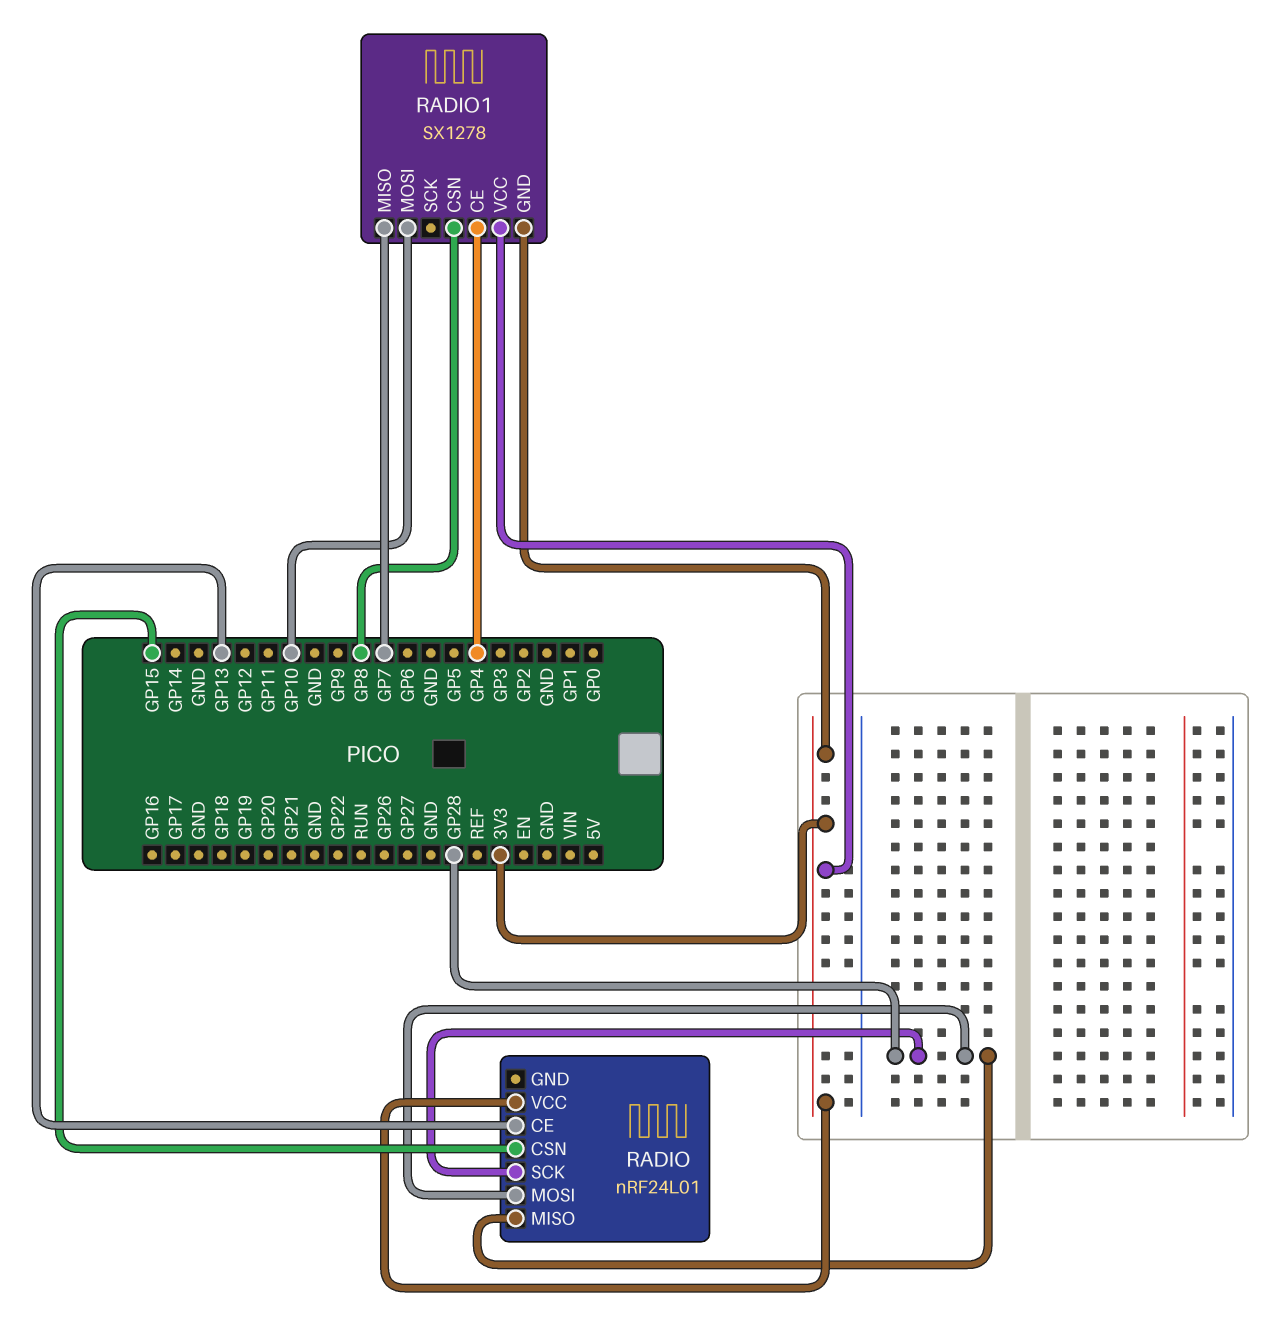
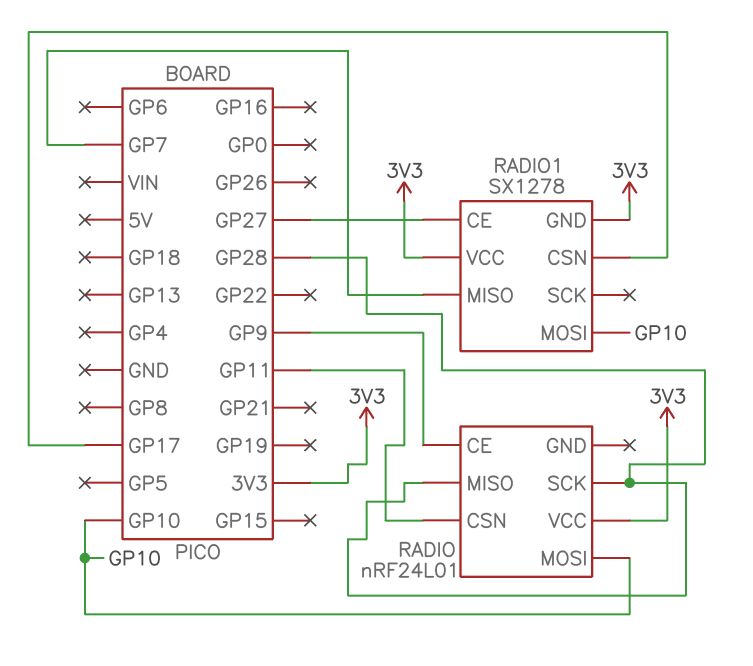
RADIO pin CE: GP13 -> GP9
RADIO pin CSN: GP15 -> GP11
RADIO pin MOSI: GP28 -> GP10
RADIO1 pin CE: GP4 -> GP27
RADIO1 pin CSN: GP8 -> GP17

